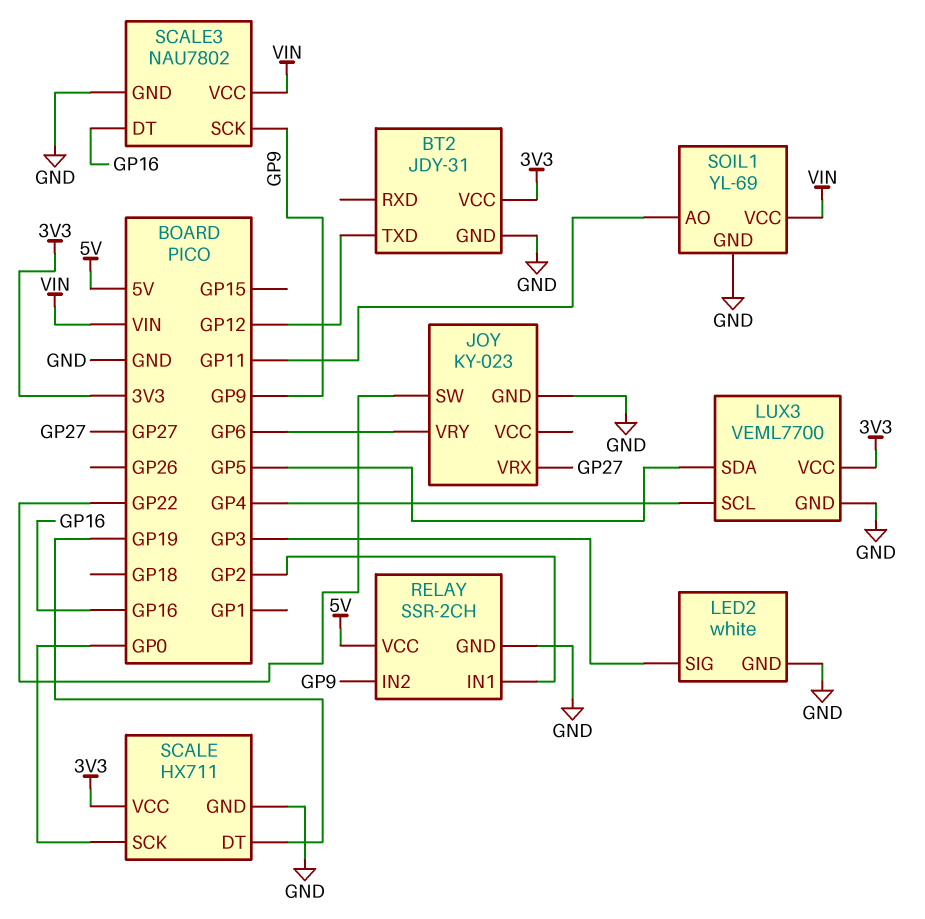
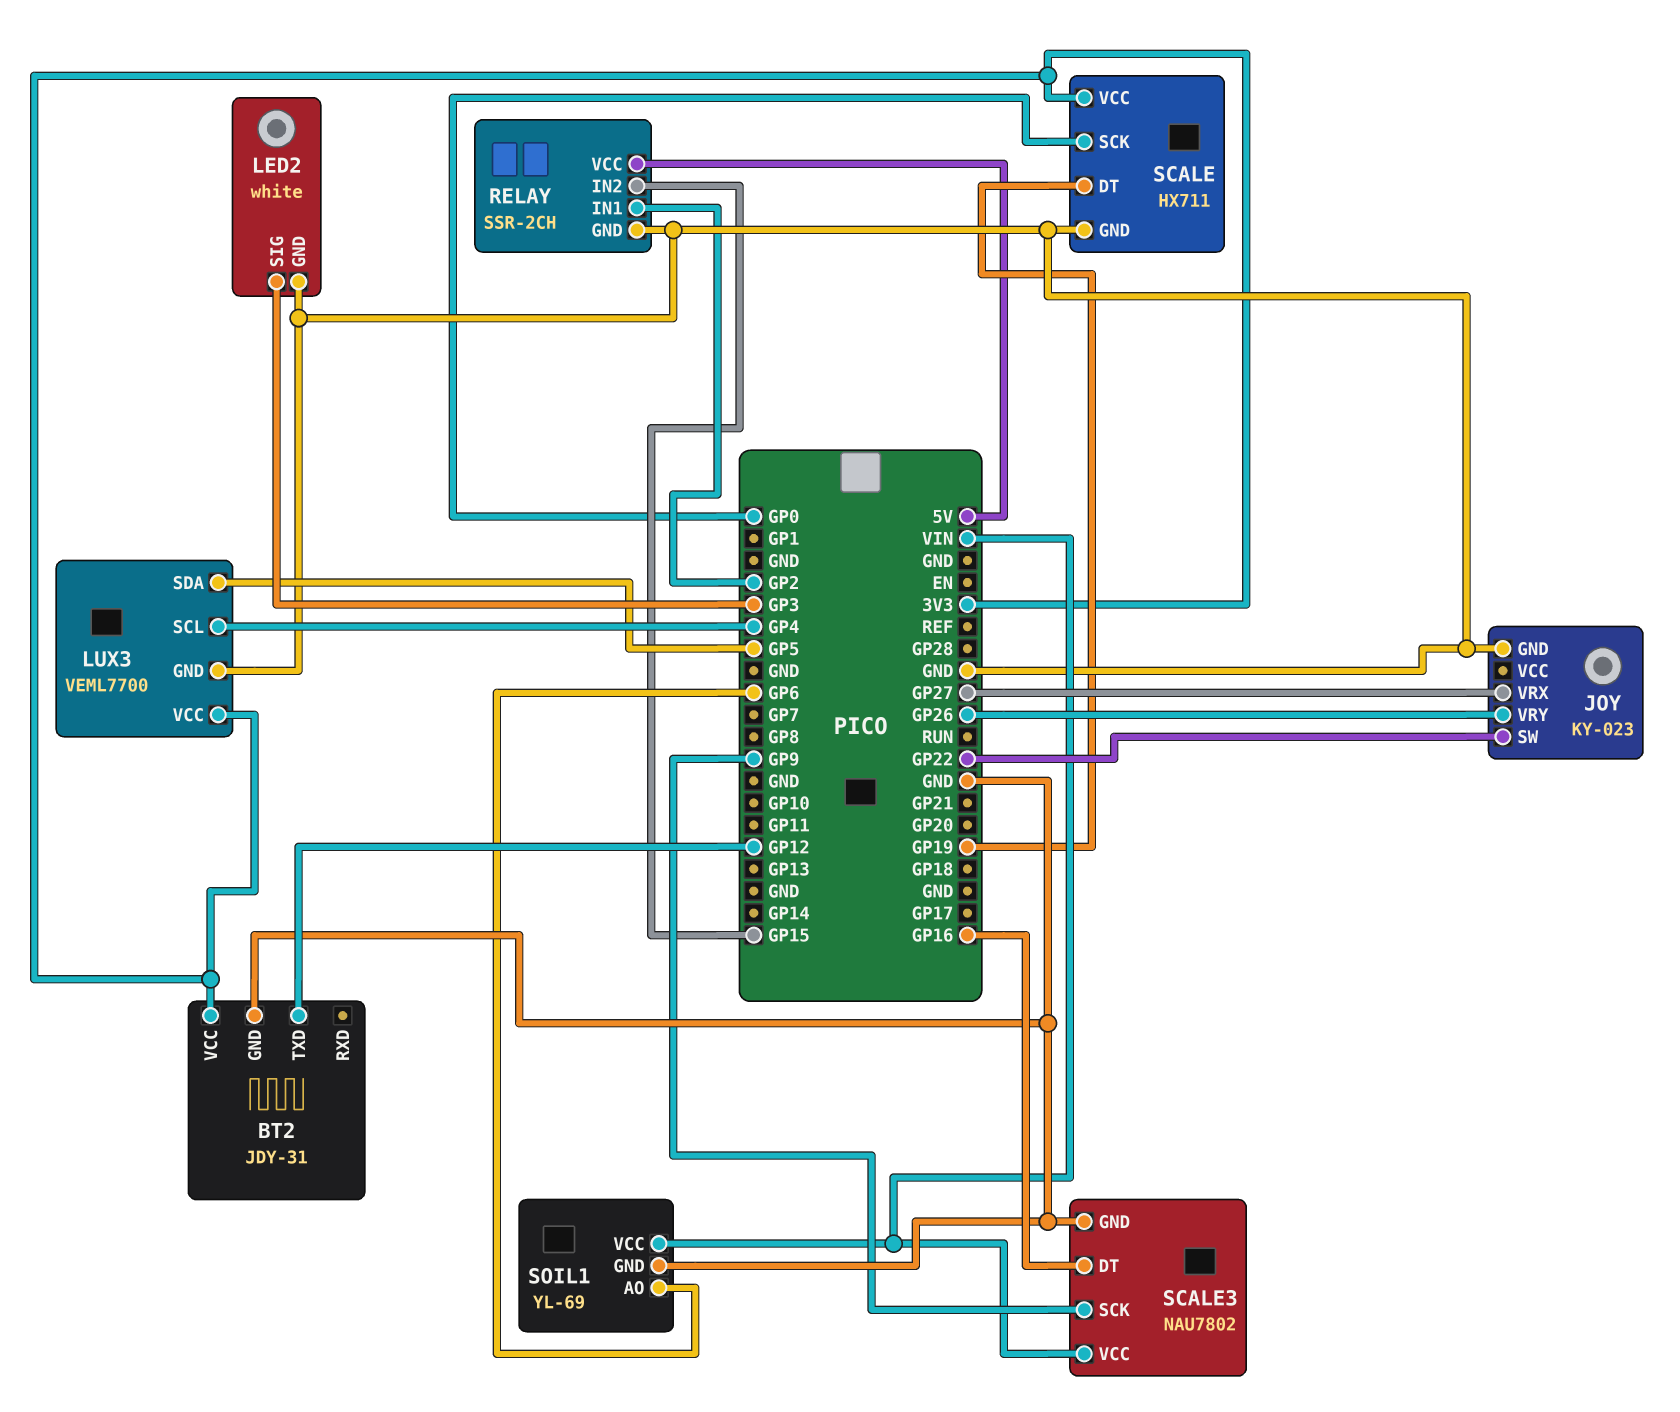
JOY pin VRY: GP6 -> GP26
RELAY pin IN2: GP9 -> GP15
SOIL1 pin AO: GP11 -> GP6

